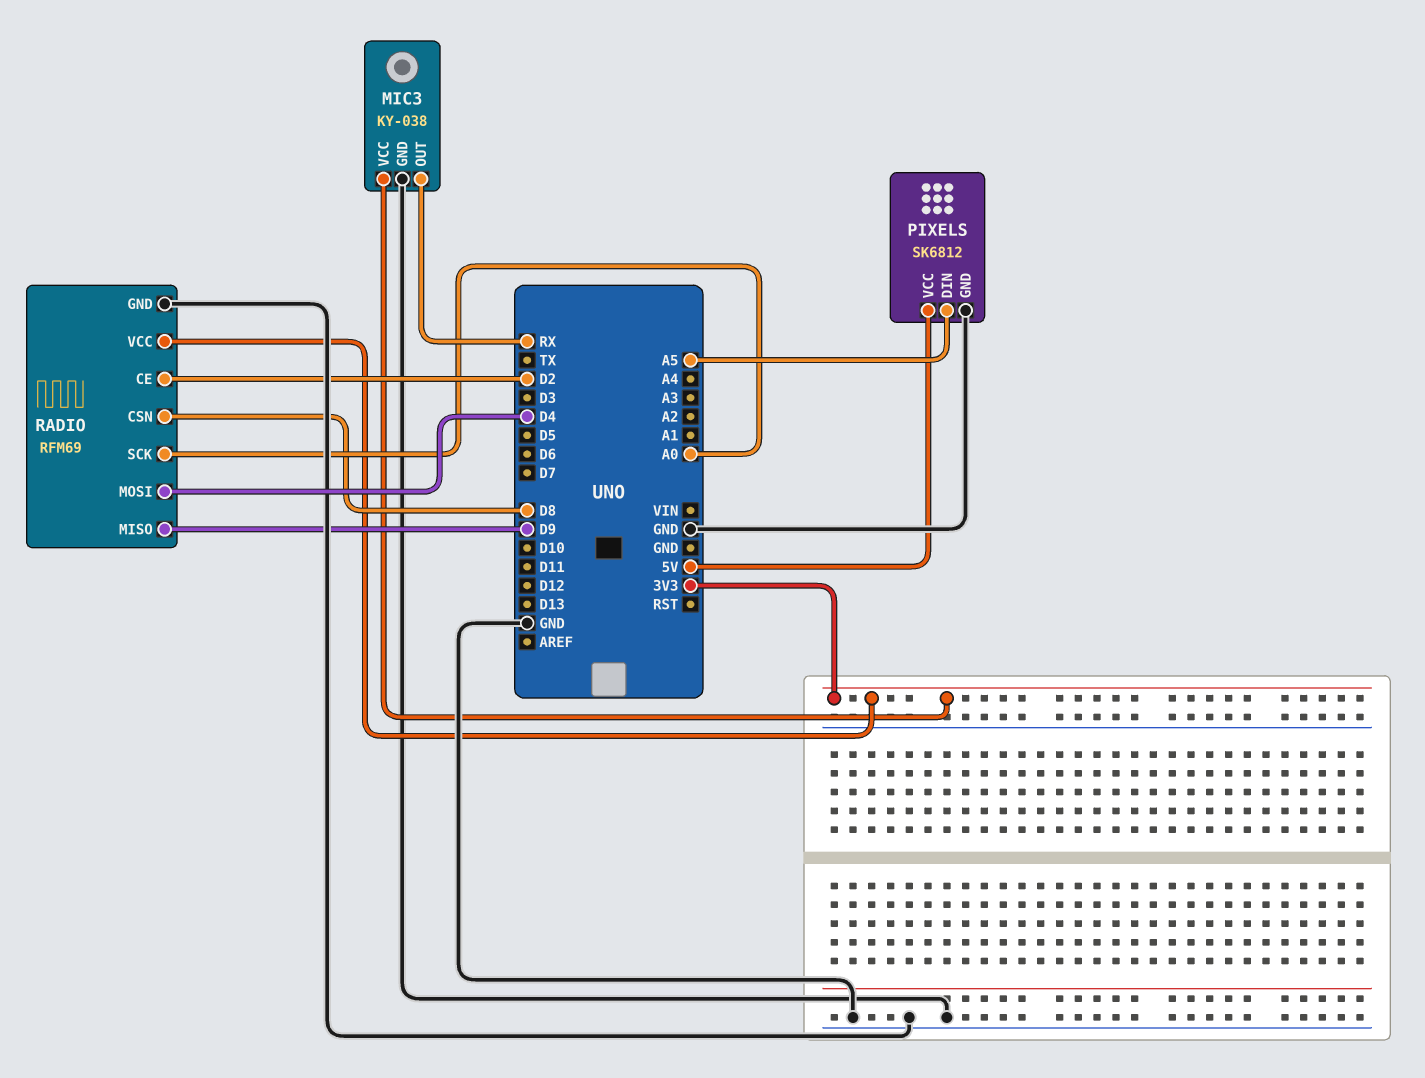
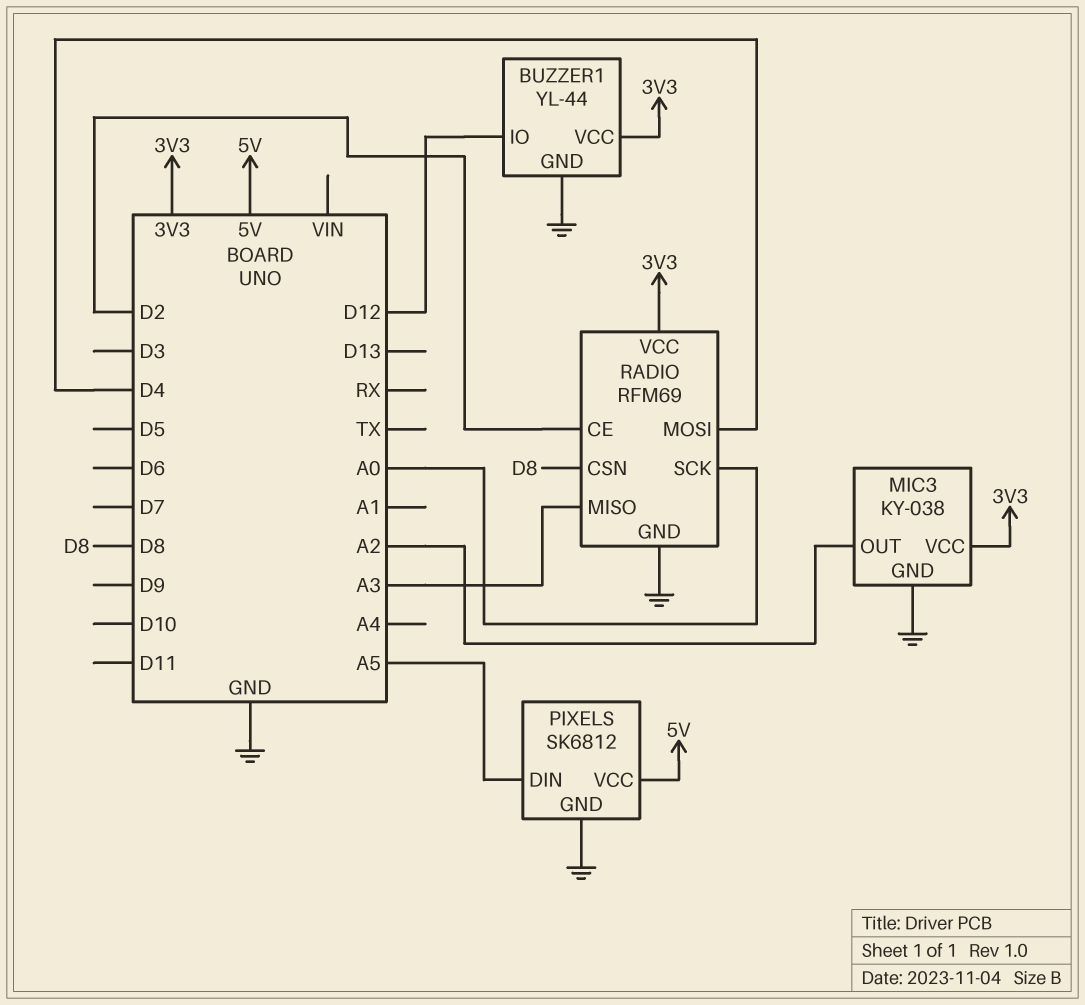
BUZZER1: none -> YL-44
BUZZER1 pin GND: none -> GND
BUZZER1 pin IO: none -> D12
BUZZER1 pin VCC: none -> 3V3
MIC3 pin OUT: RX -> A2
RADIO pin MISO: D9 -> A3

